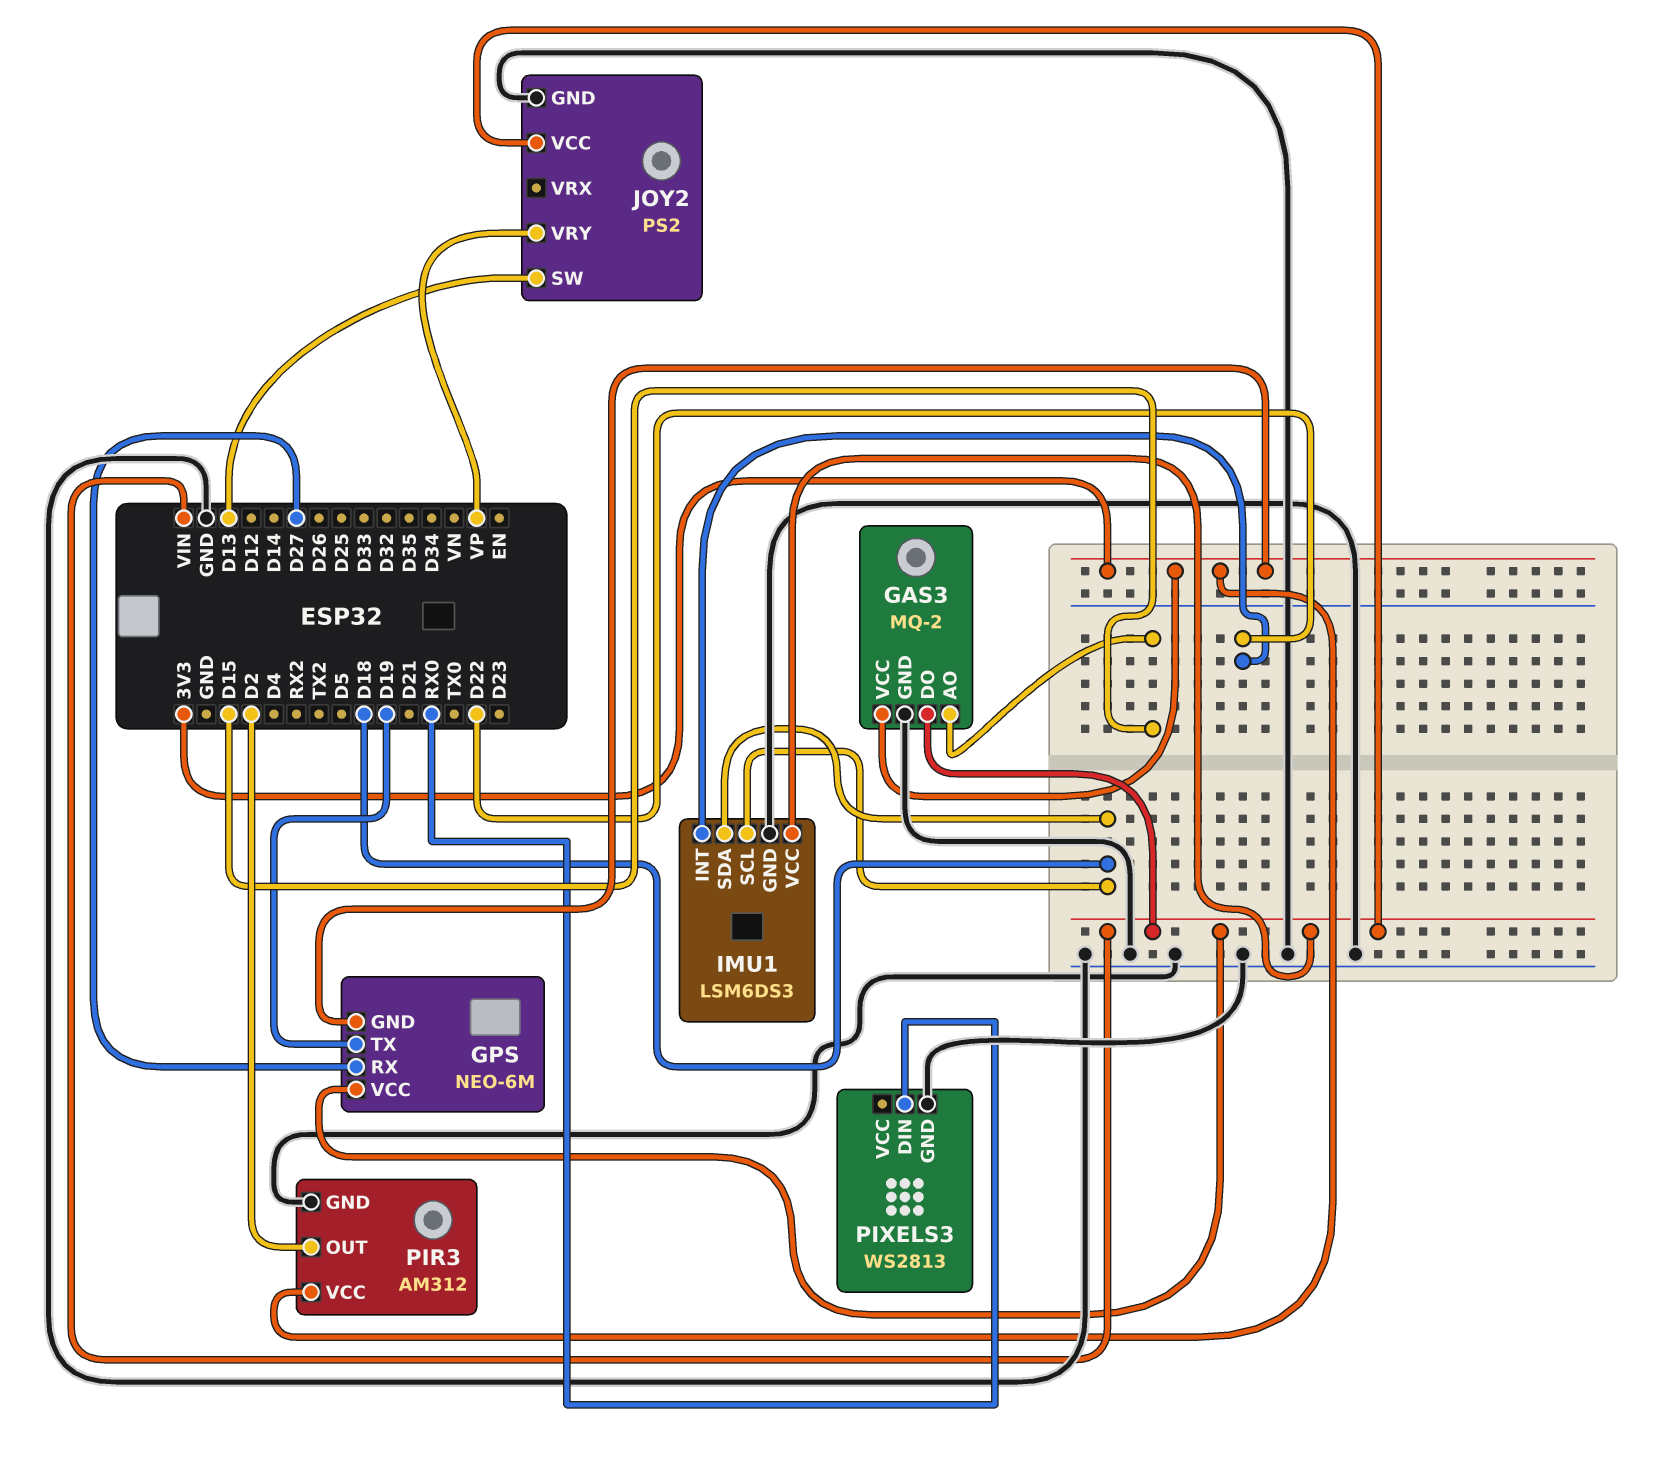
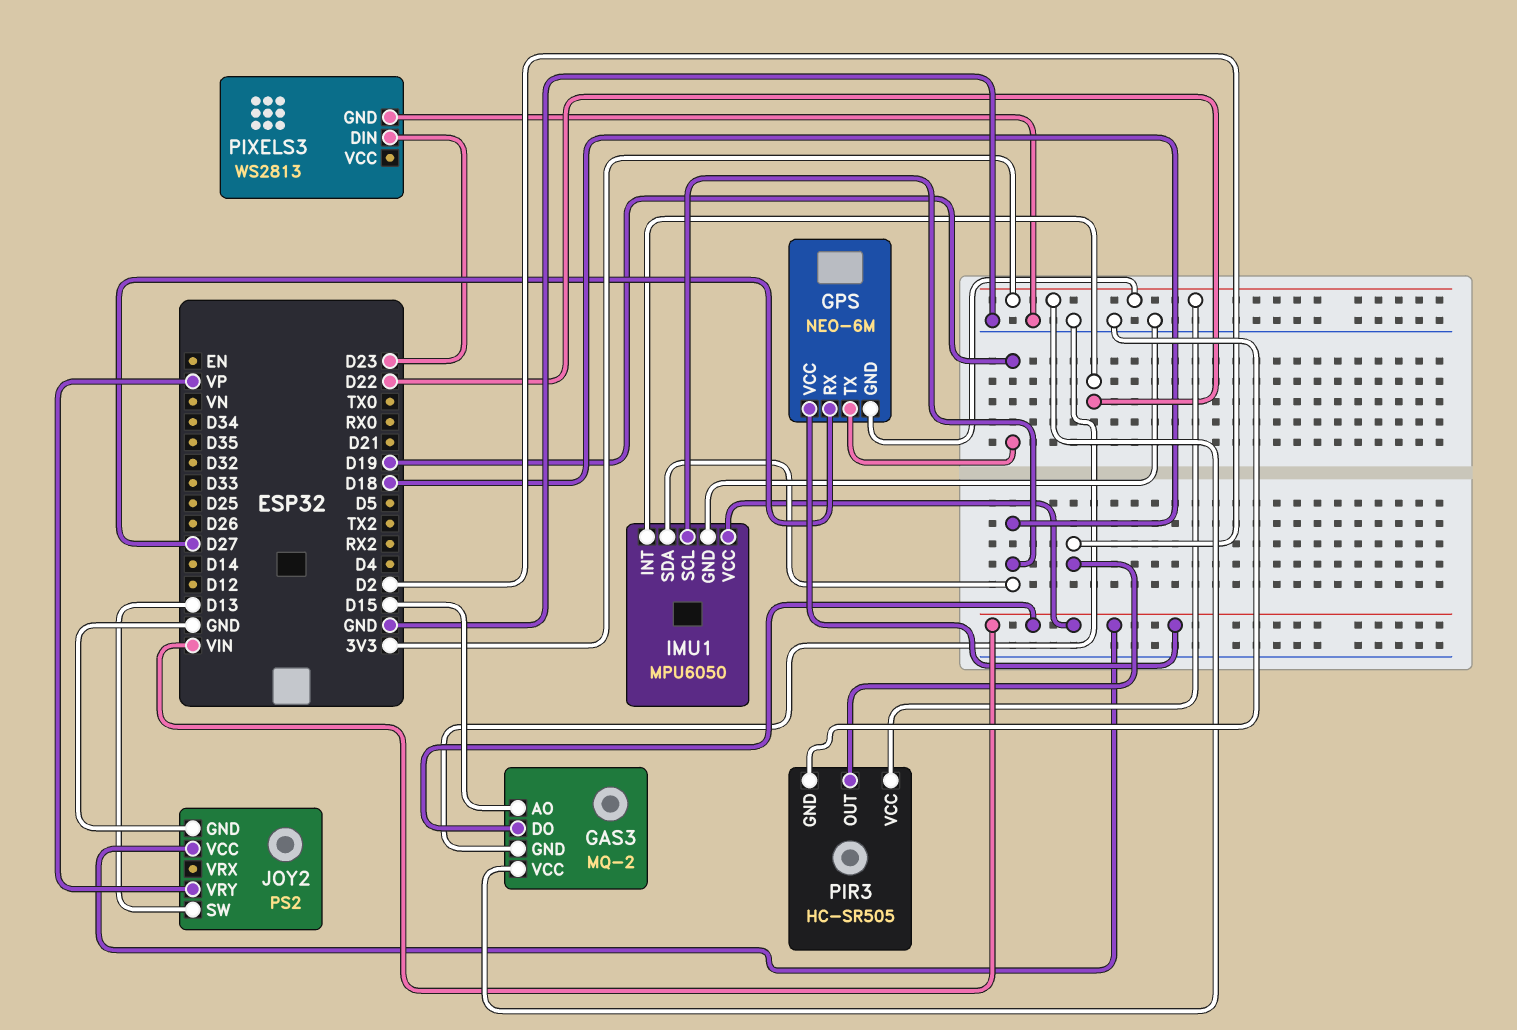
IMU1: LSM6DS3 -> MPU6050
PIR3: AM312 -> HC-SR505
PIXELS3 pin DIN: RX0 -> D23

